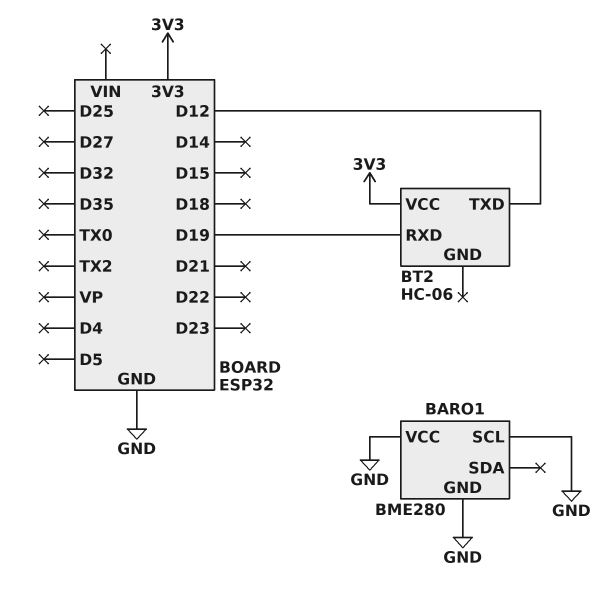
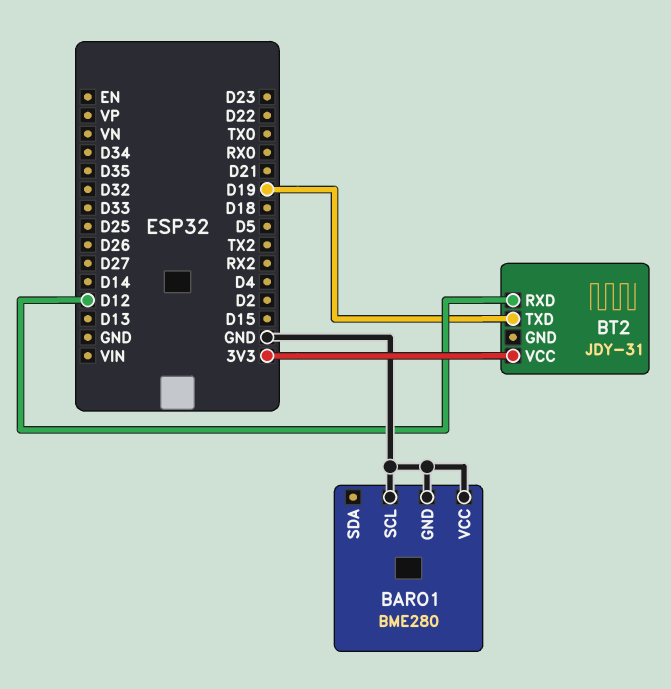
BT2: HC-06 -> JDY-31
BT2 pin RXD: D19 -> D12
BT2 pin TXD: D12 -> D19

